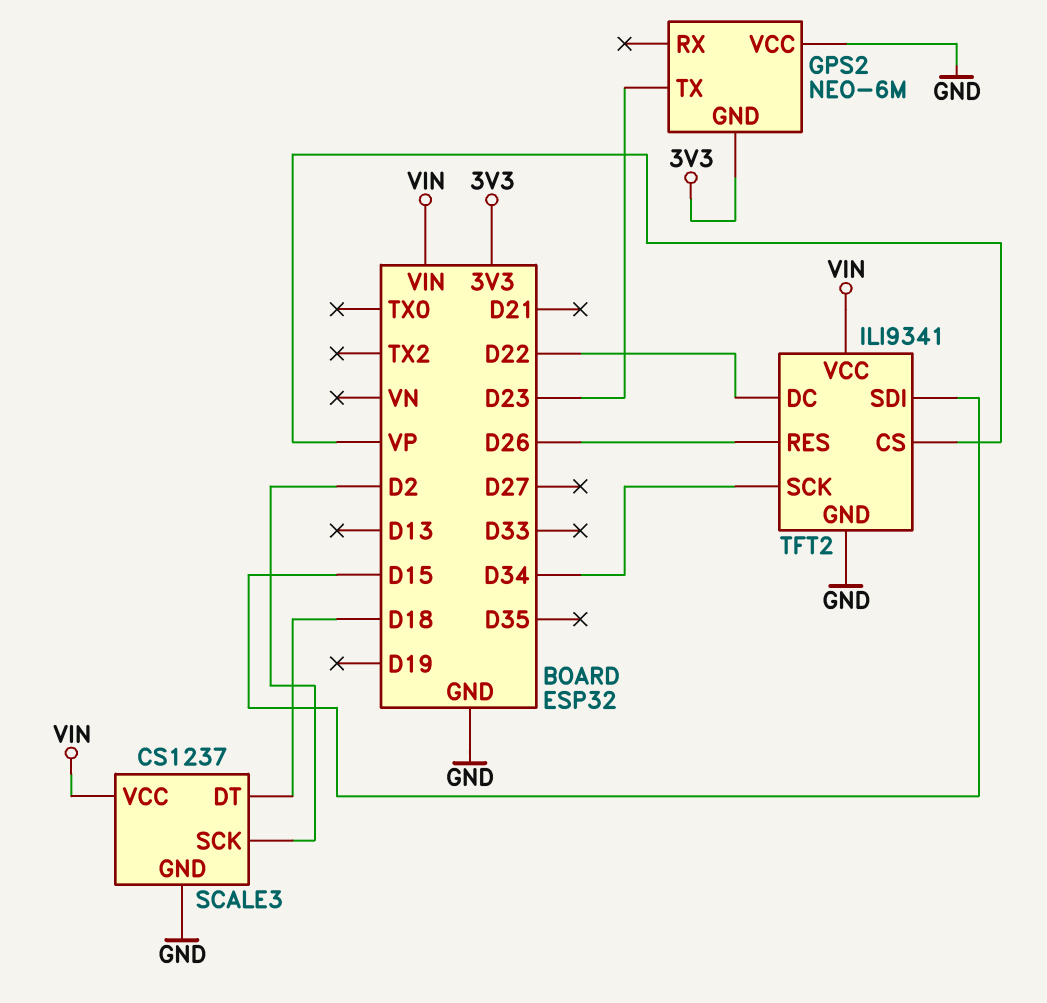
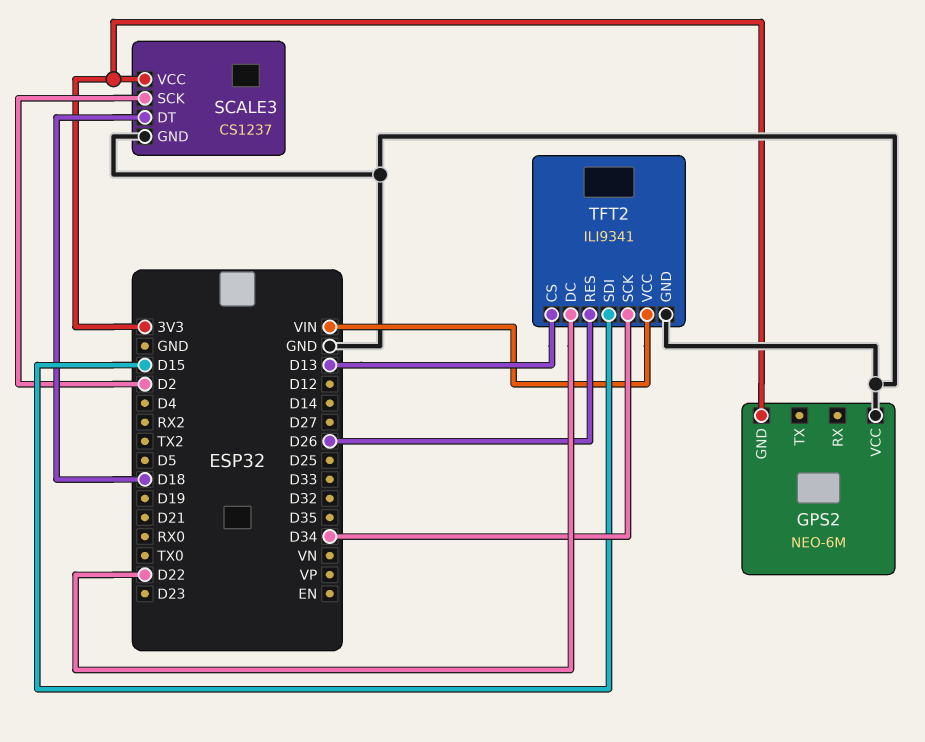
GPS2 pin TX: D23 -> none
SCALE3 pin VCC: VIN -> 3V3
TFT2 pin CS: VP -> D13

